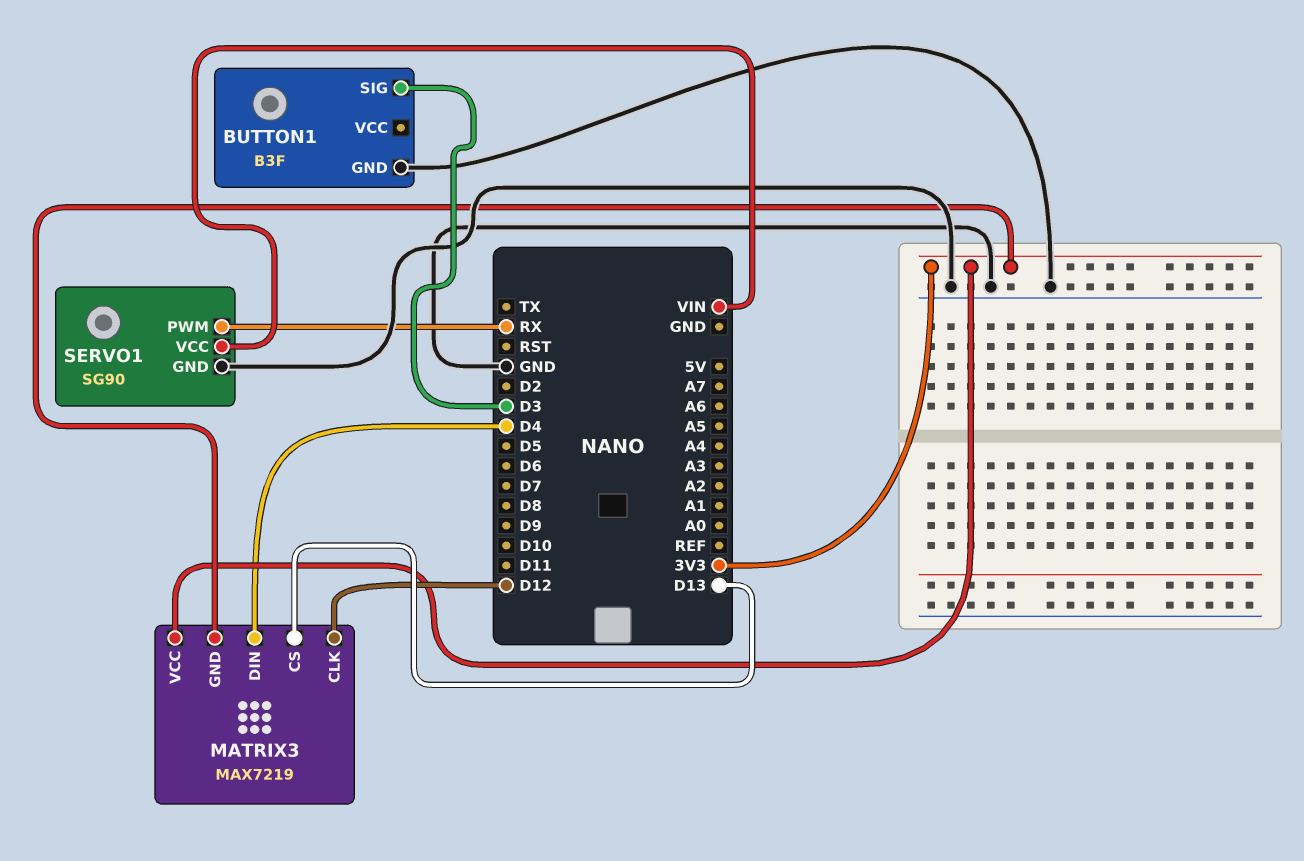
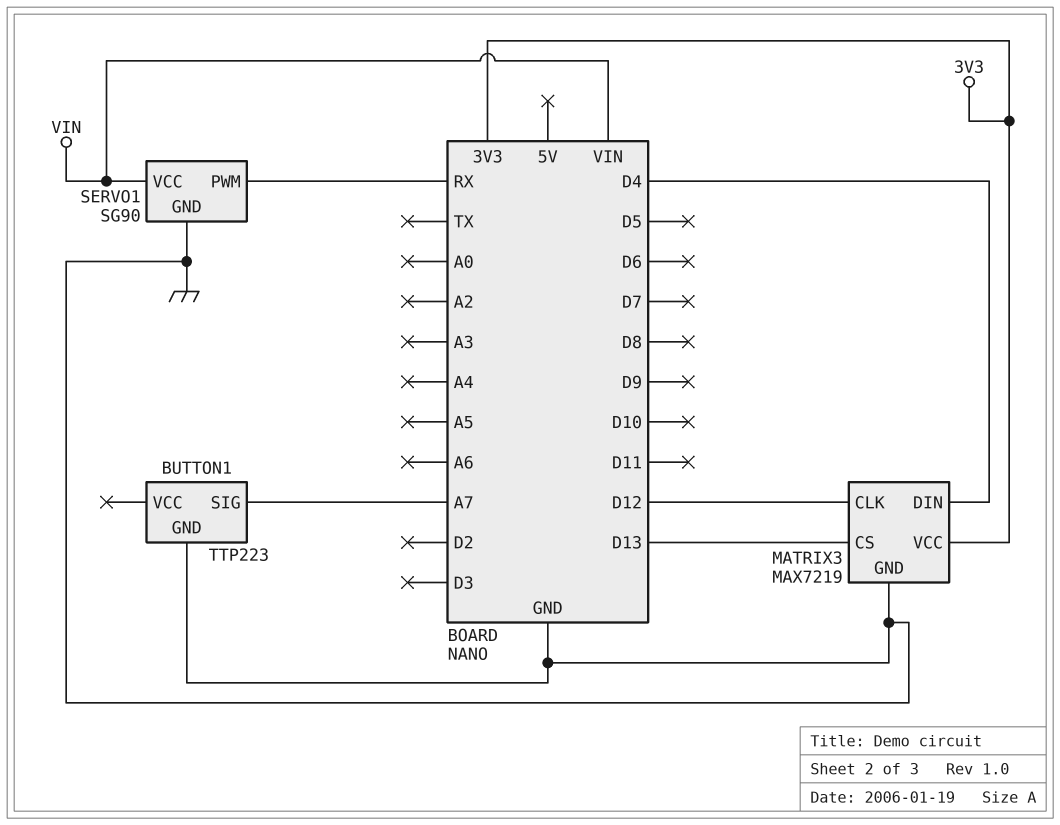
BUTTON1: B3F -> TTP223
BUTTON1 pin SIG: D3 -> A7
MATRIX3 pin GND: 3V3 -> GND

